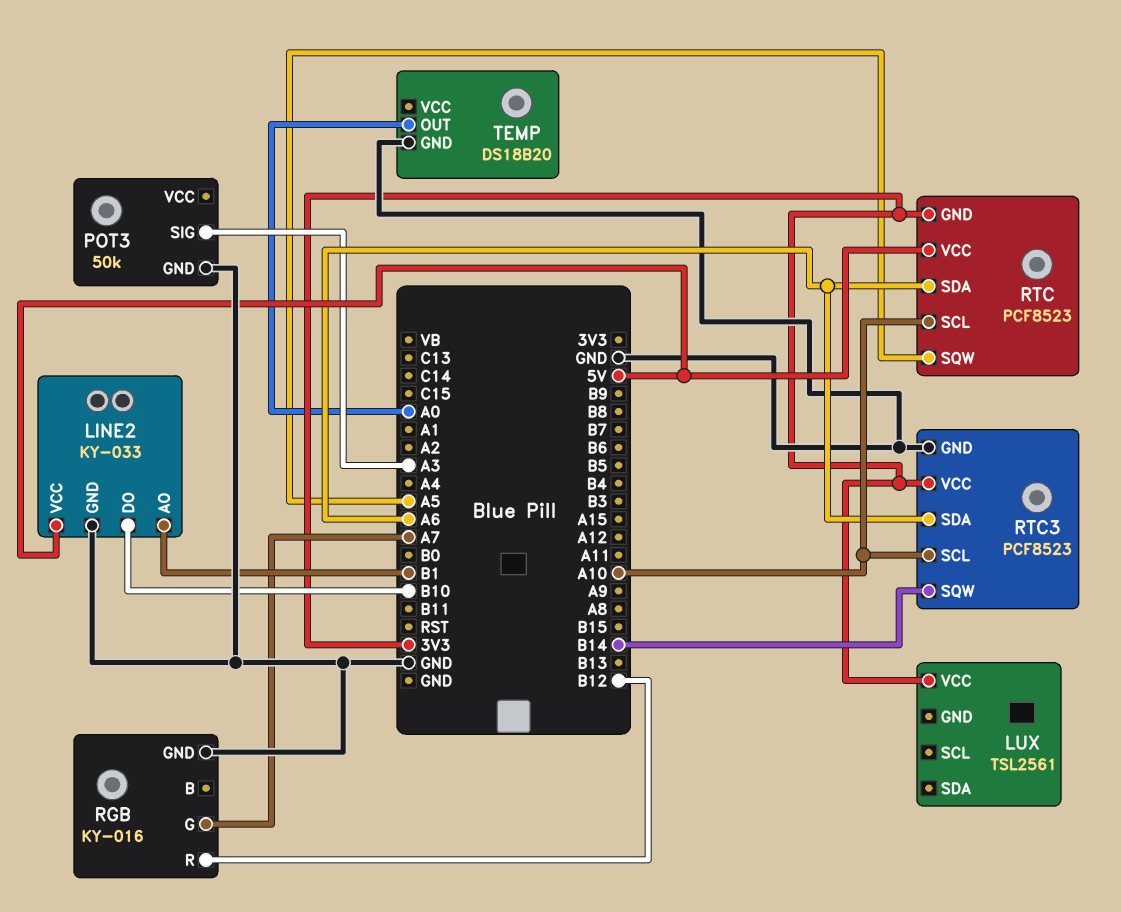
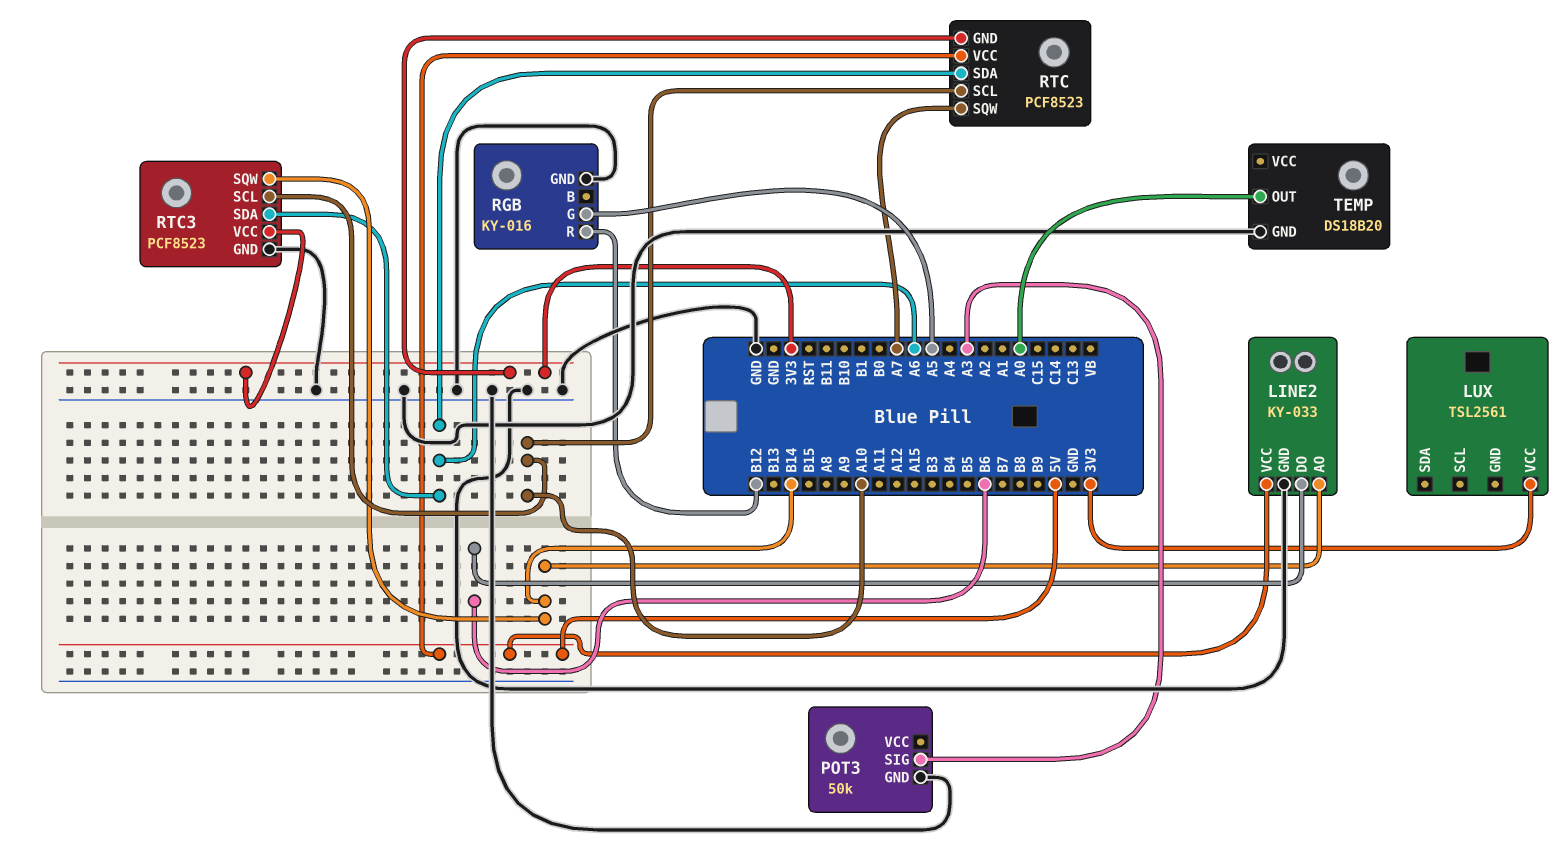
LINE2 pin AO: B1 -> B14
LINE2 pin DO: B10 -> B6
RGB pin G: A7 -> A5
RTC pin SQW: A5 -> A7

